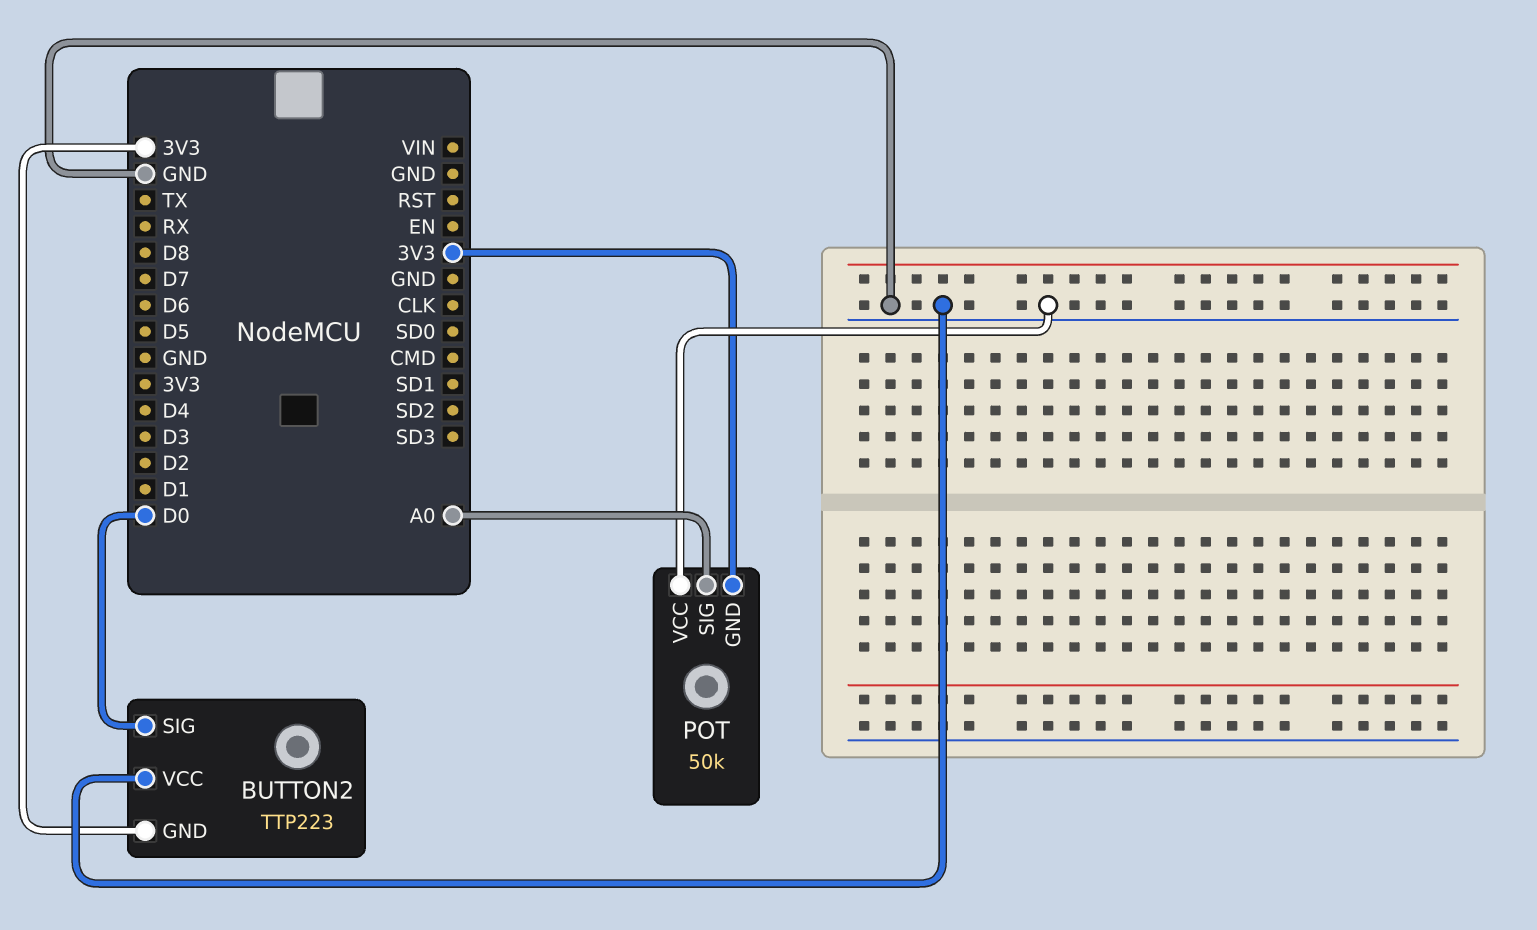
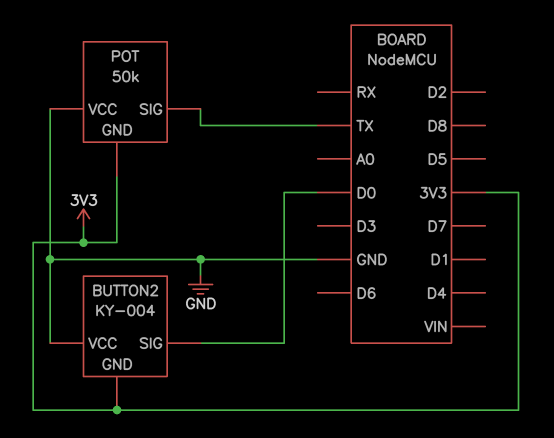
BUTTON2: TTP223 -> KY-004
POT pin SIG: A0 -> TX

